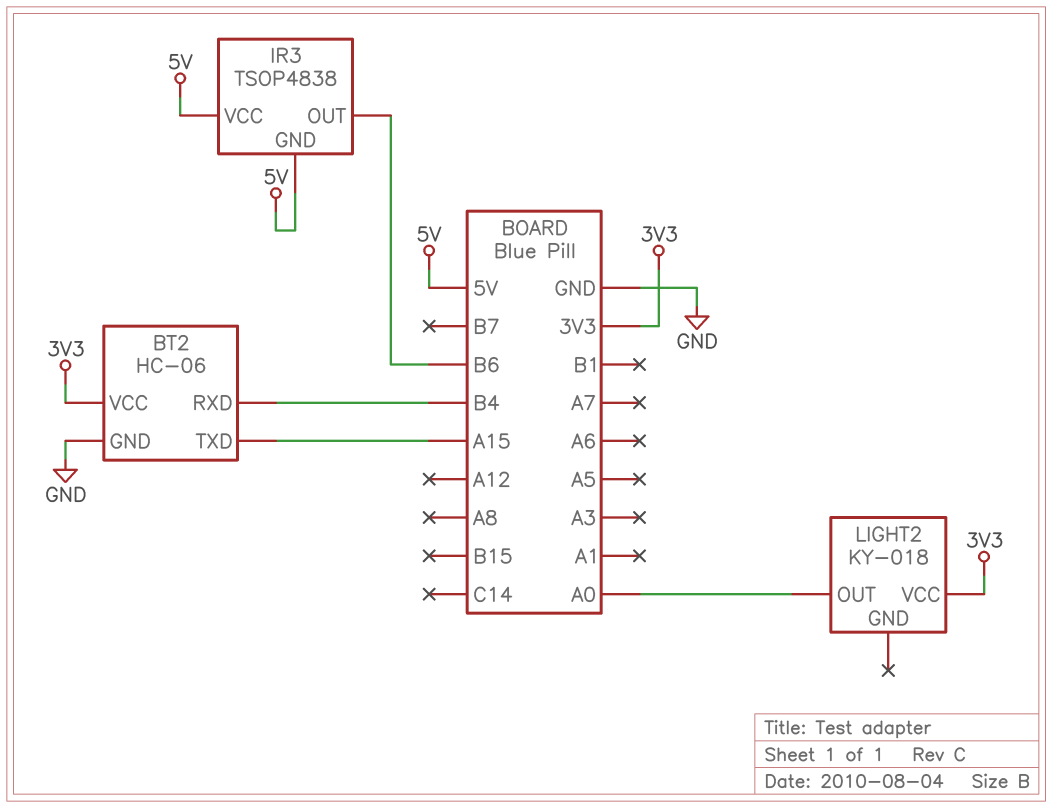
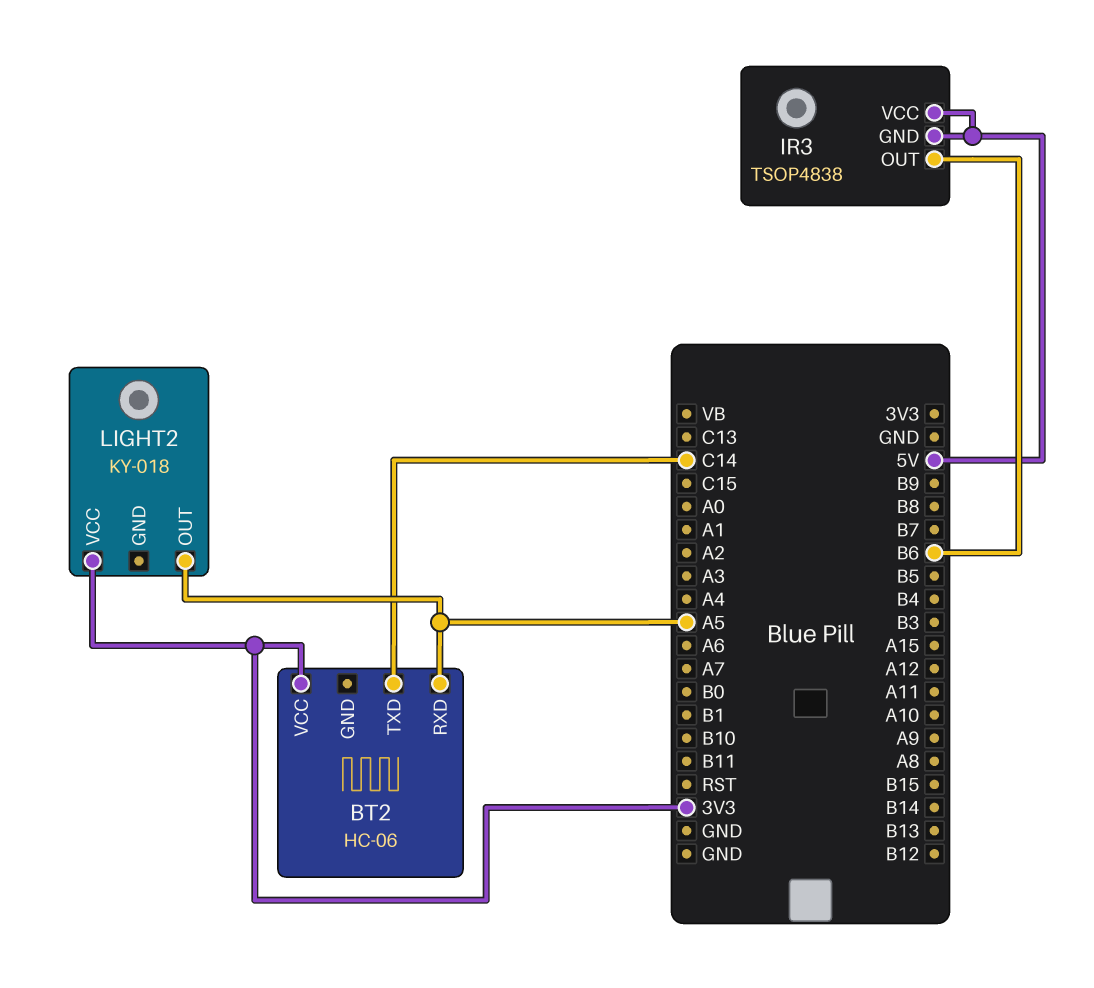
BT2 pin GND: GND -> none
BT2 pin RXD: B4 -> A5
BT2 pin TXD: A15 -> C14
LIGHT2 pin OUT: A0 -> A5

